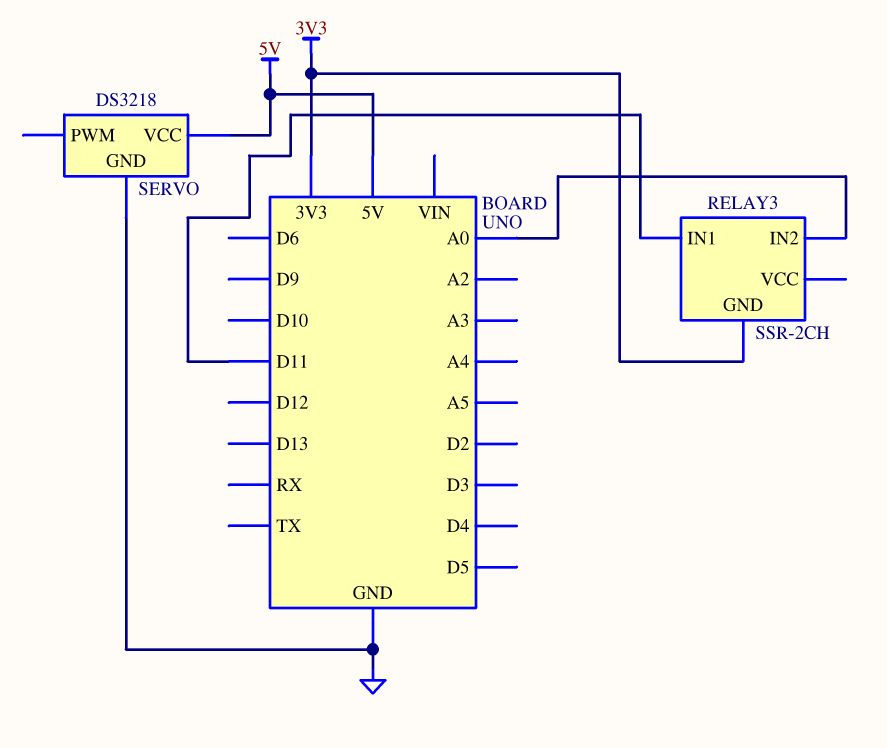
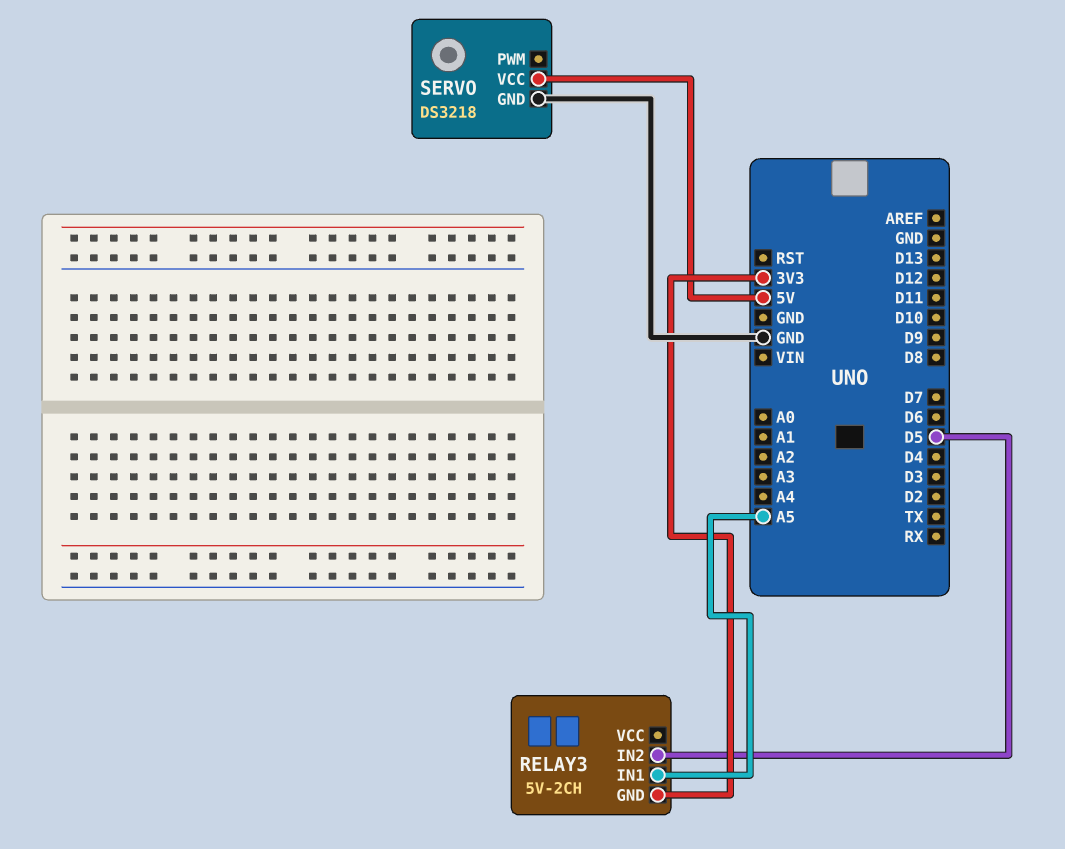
RELAY3: SSR-2CH -> 5V-2CH
RELAY3 pin IN1: D11 -> A5
RELAY3 pin IN2: A0 -> D5

